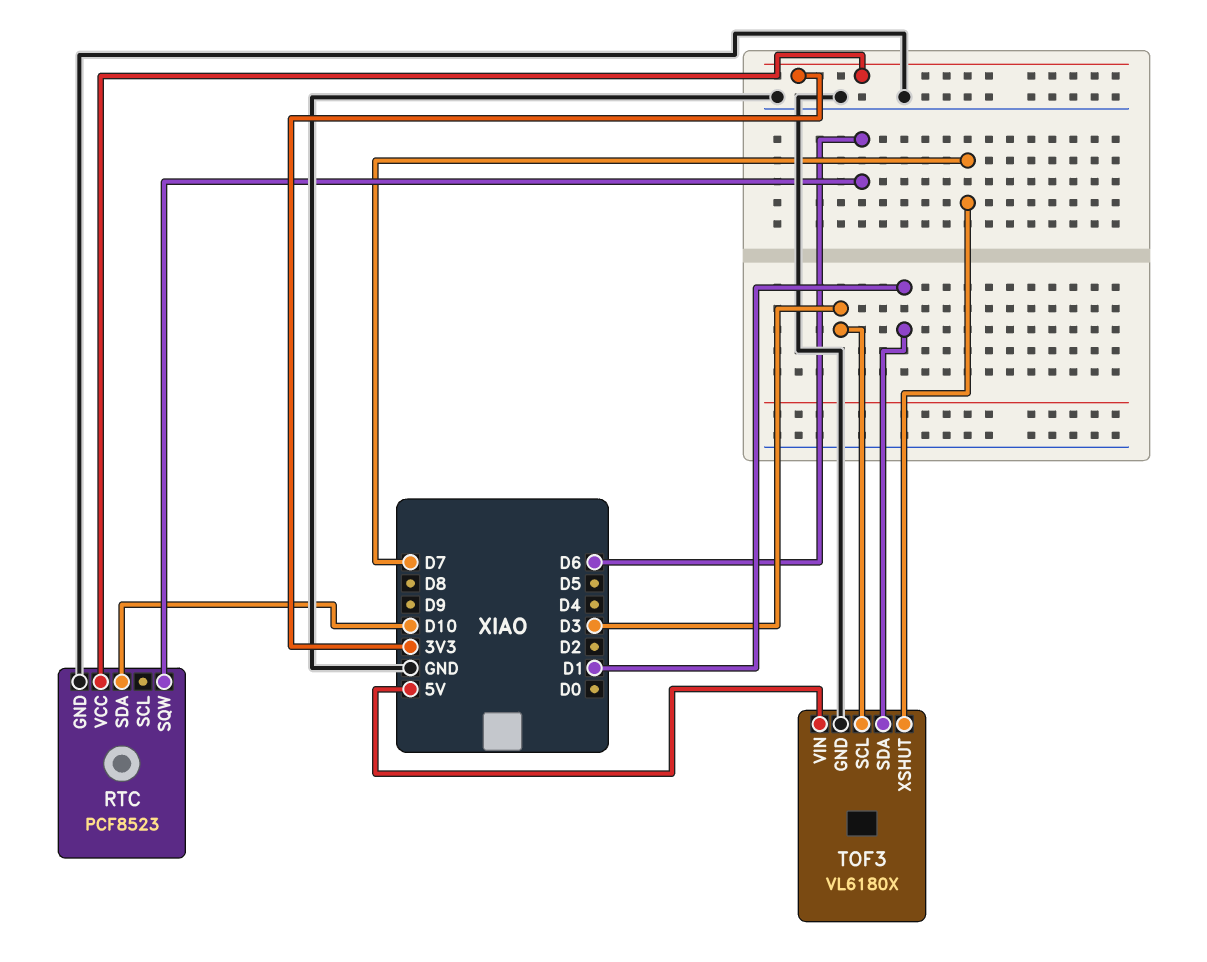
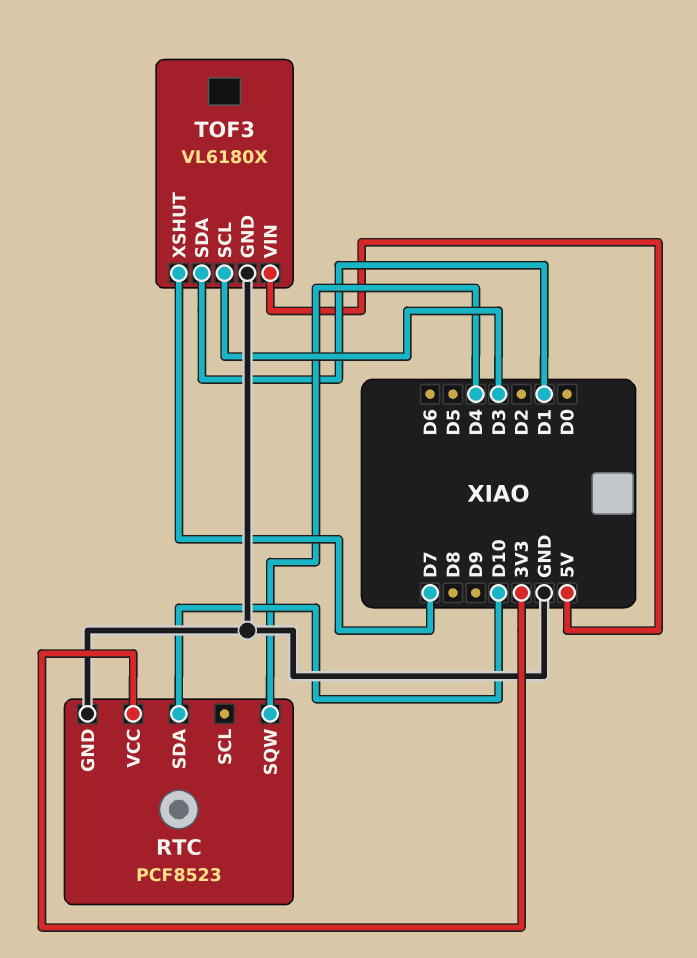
RTC pin SQW: D6 -> D4

